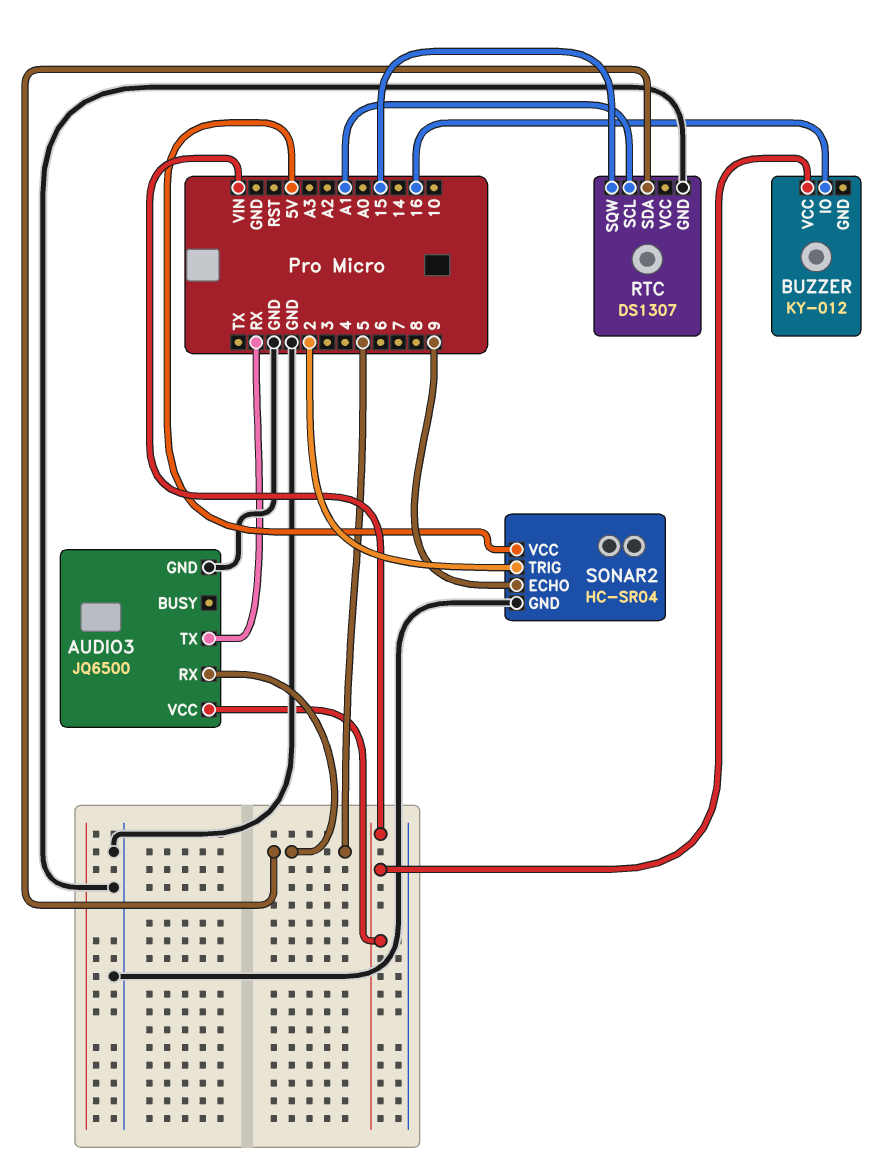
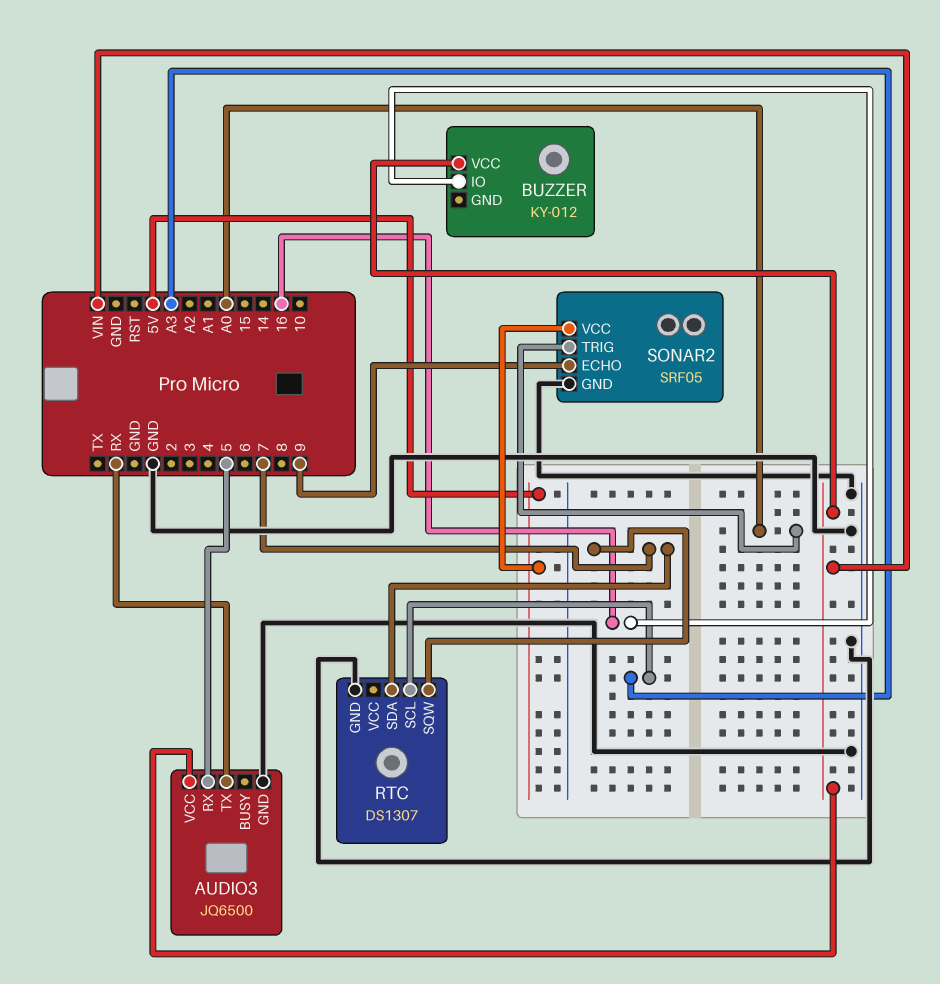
RTC pin SCL: A1 -> A3
RTC pin SDA: 5 -> 7
RTC pin SQW: 15 -> 7
SONAR2: HC-SR04 -> SRF05
SONAR2 pin TRIG: 2 -> A0

